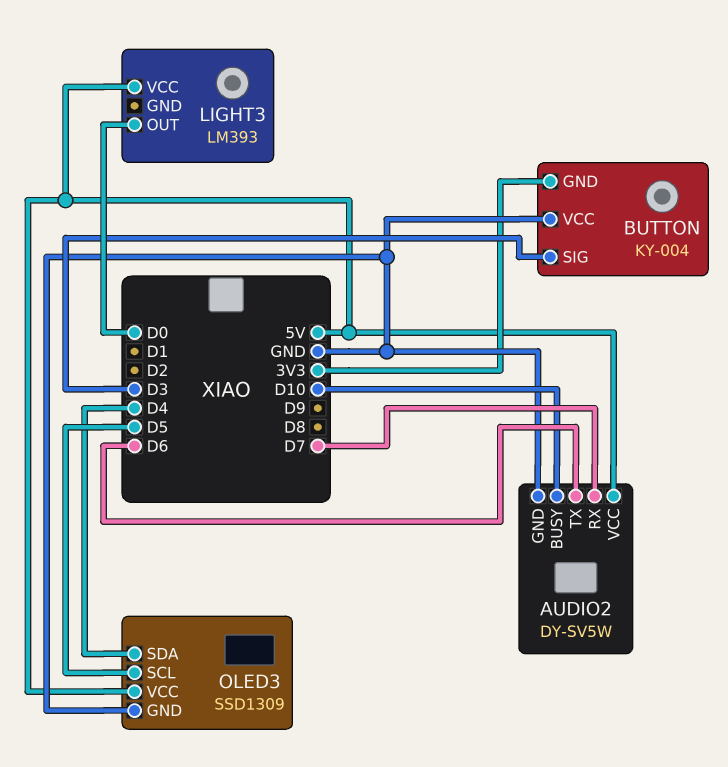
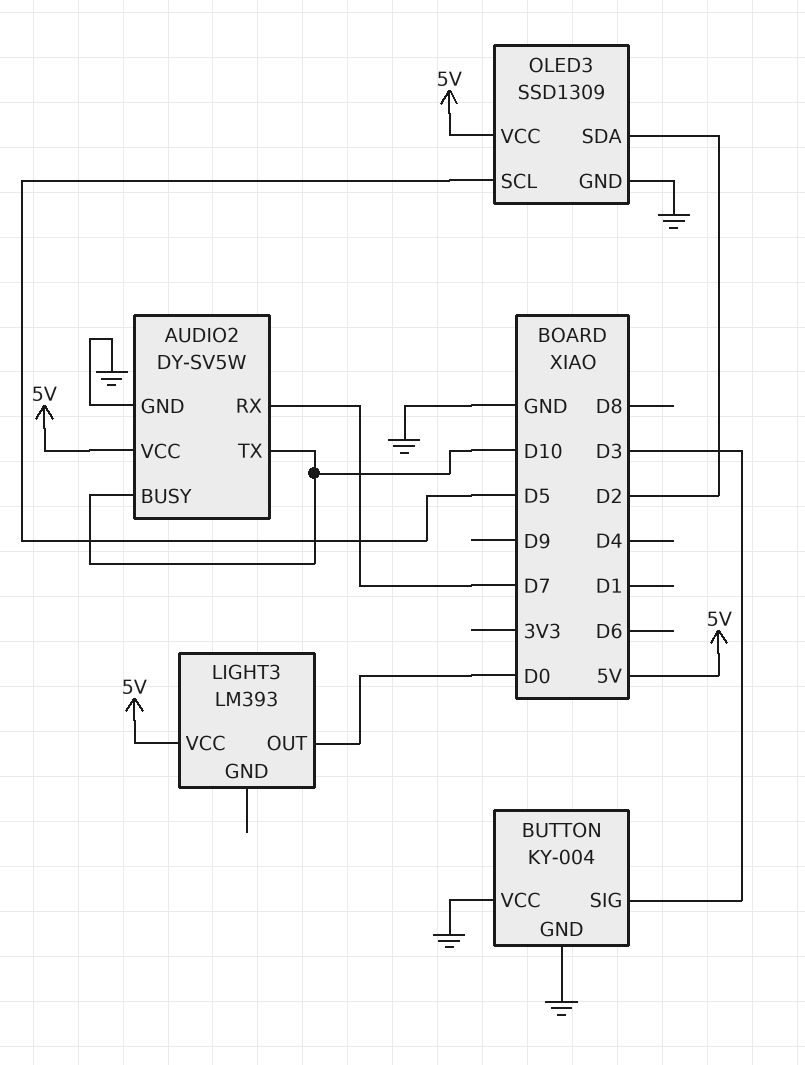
AUDIO2 pin TX: D6 -> D10
BUTTON pin GND: 3V3 -> GND
OLED3 pin SDA: D4 -> D2

